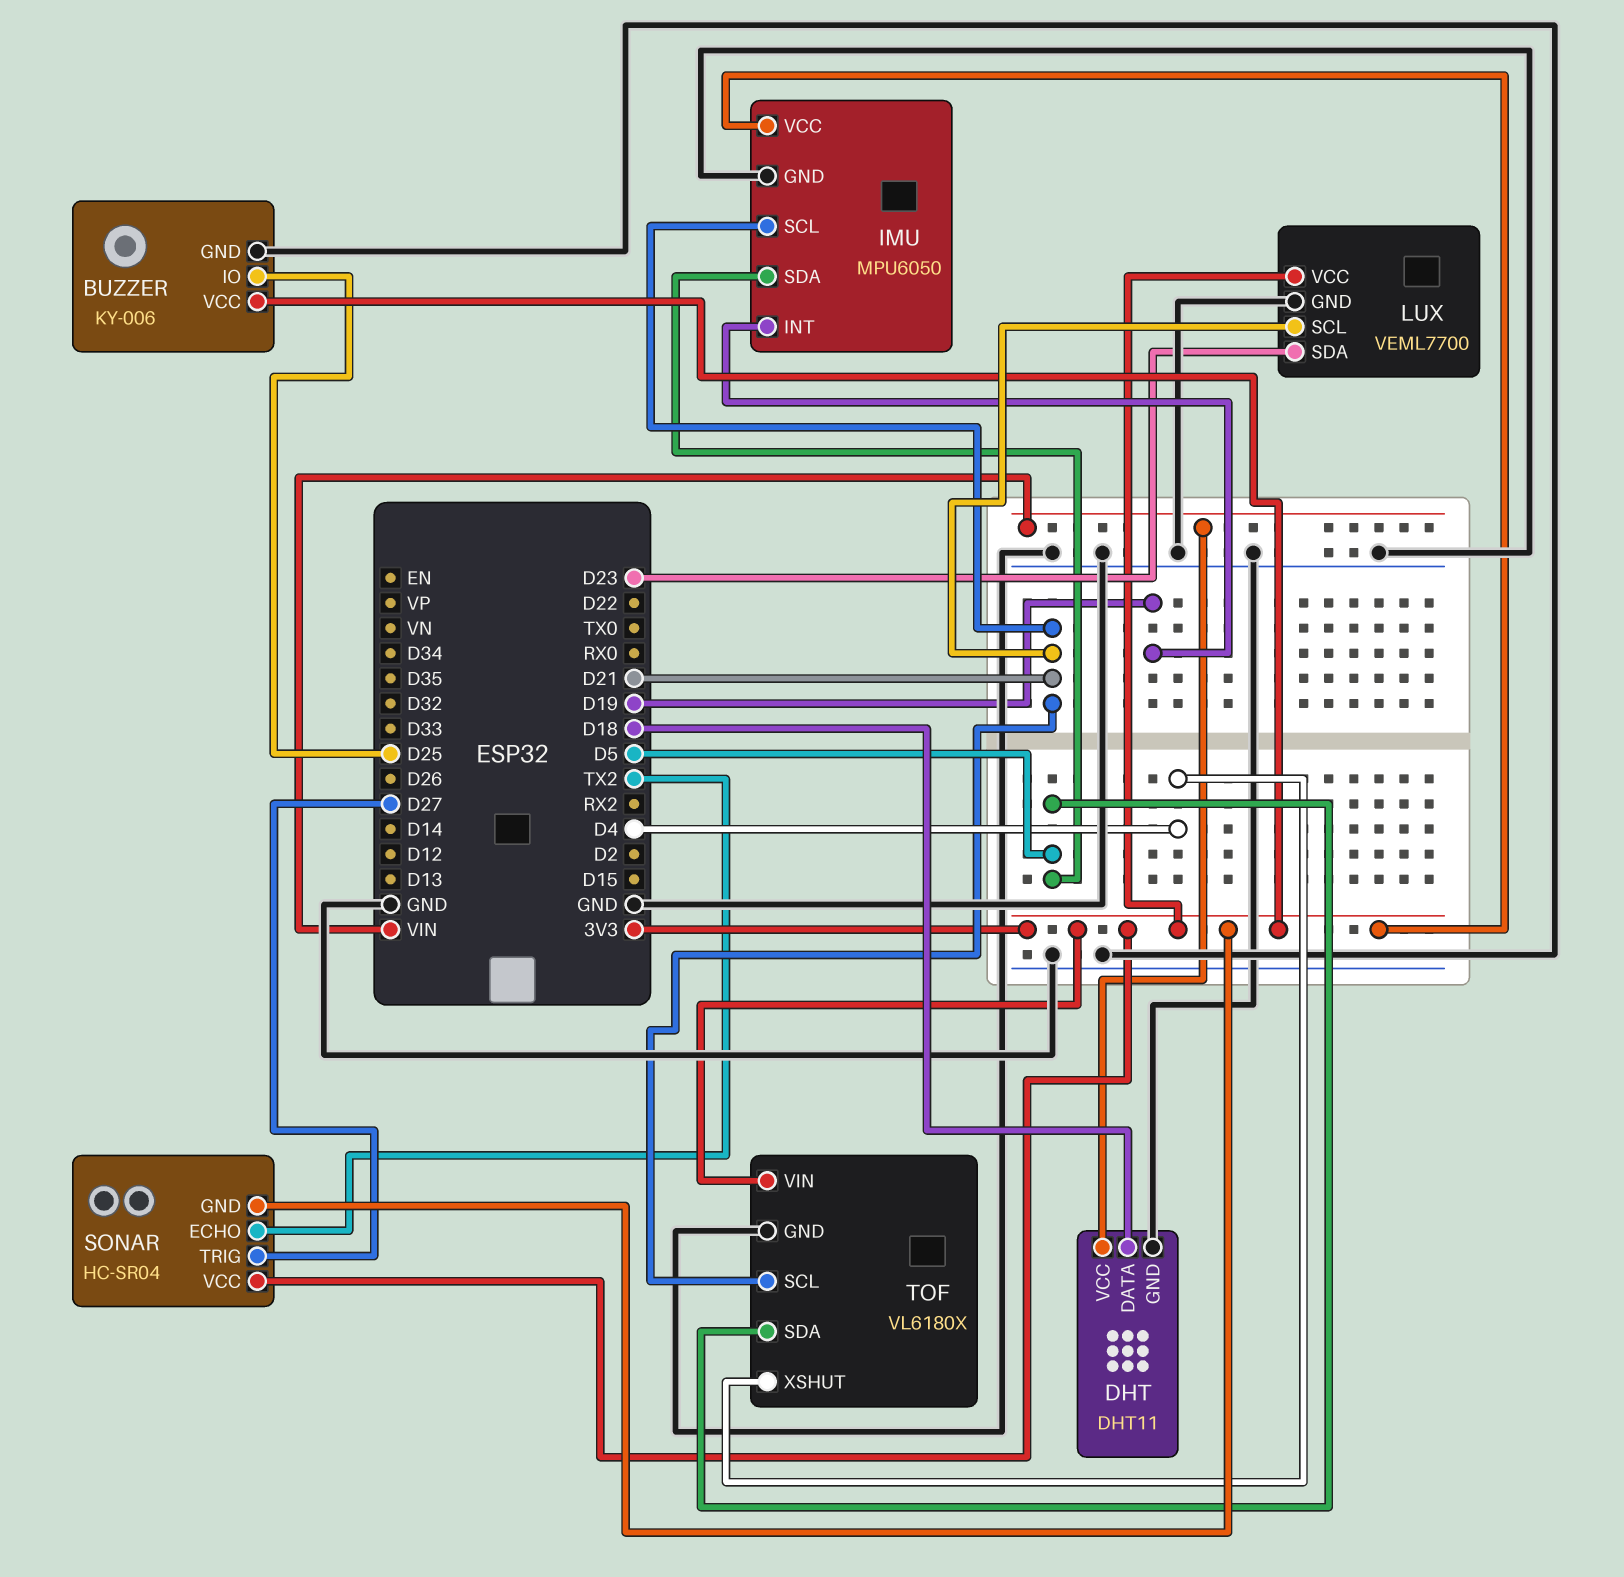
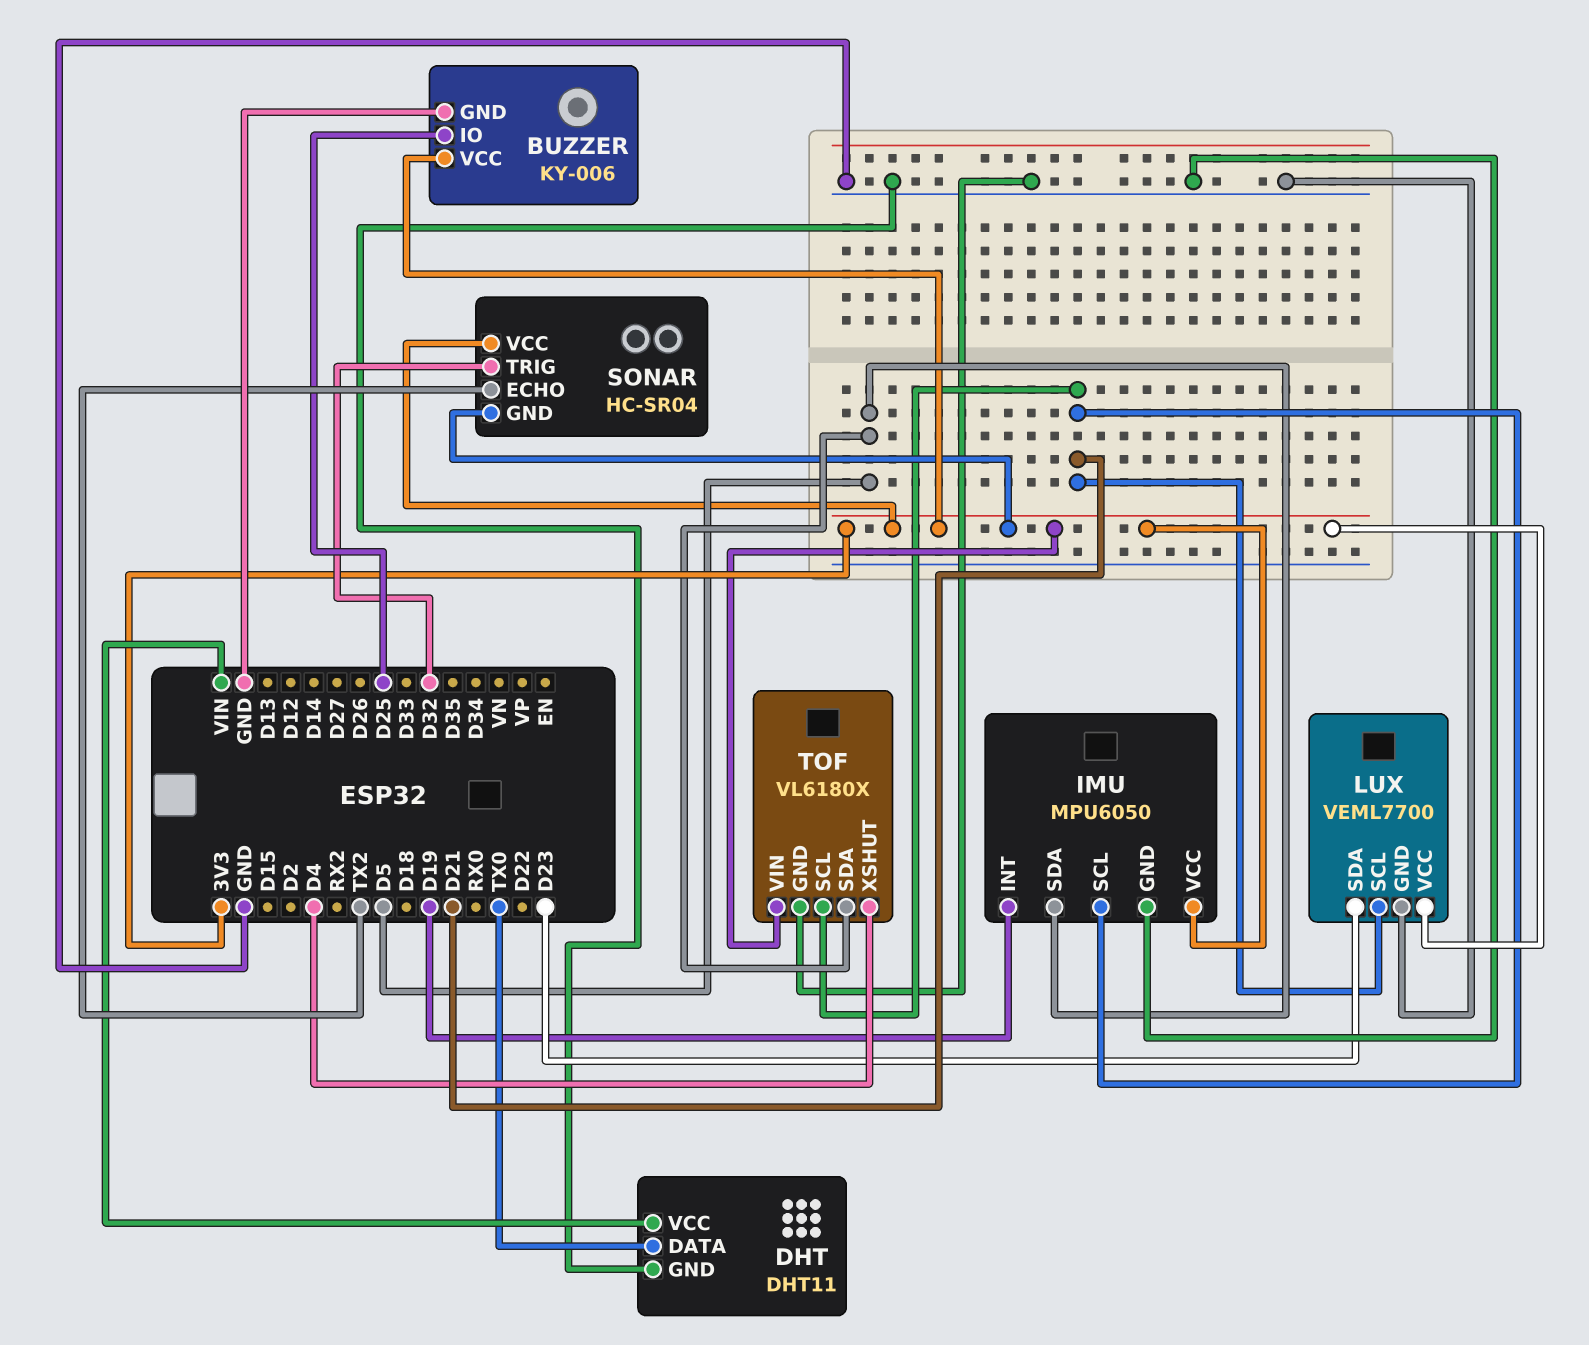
DHT pin DATA: D18 -> TX0
SONAR pin TRIG: D27 -> D32

